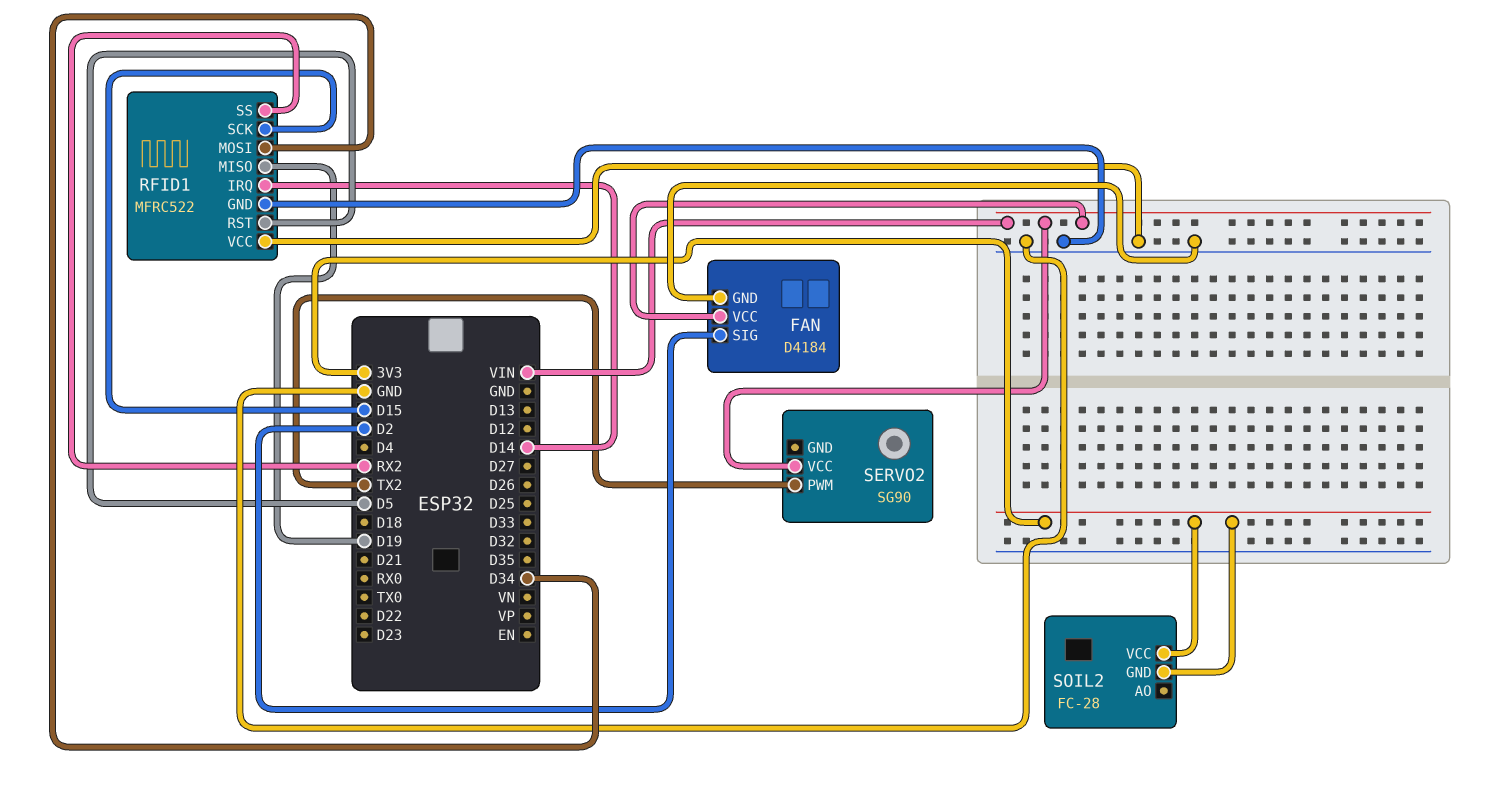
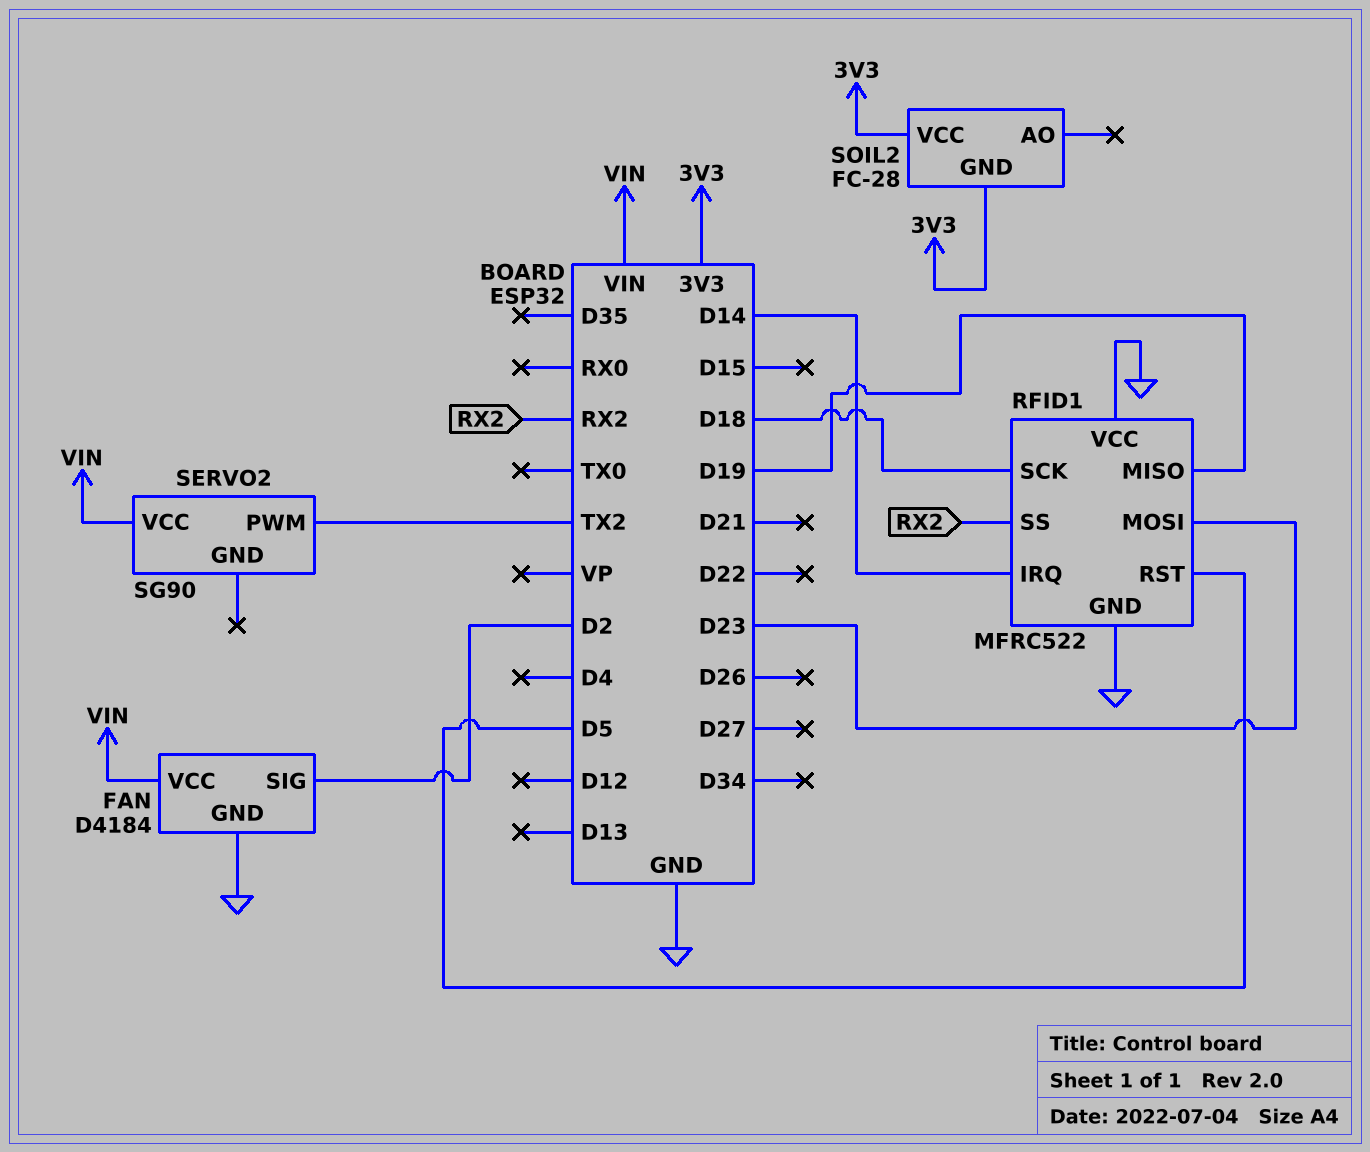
RFID1 pin MOSI: D34 -> D23
RFID1 pin SCK: D15 -> D18

